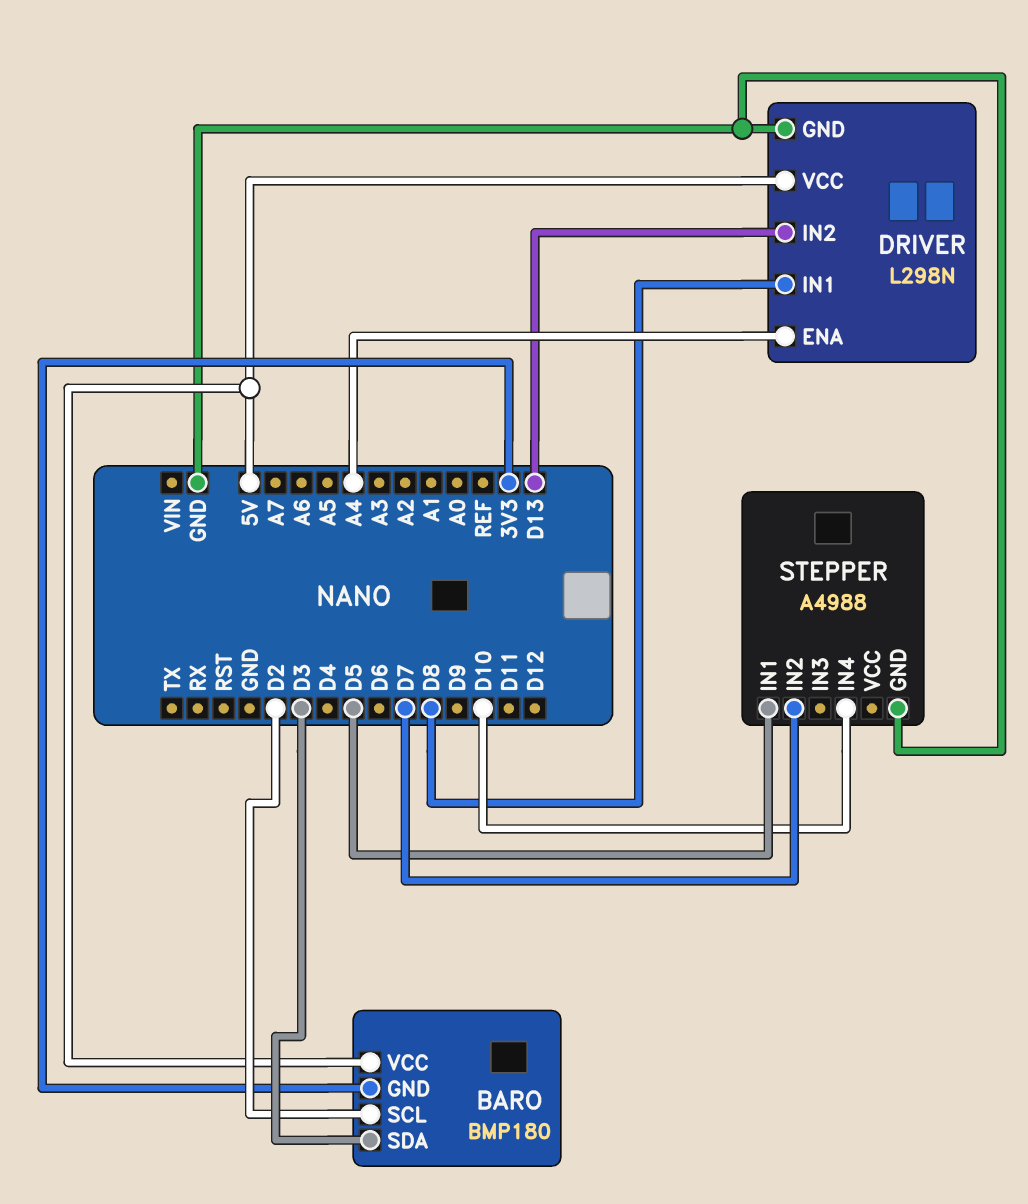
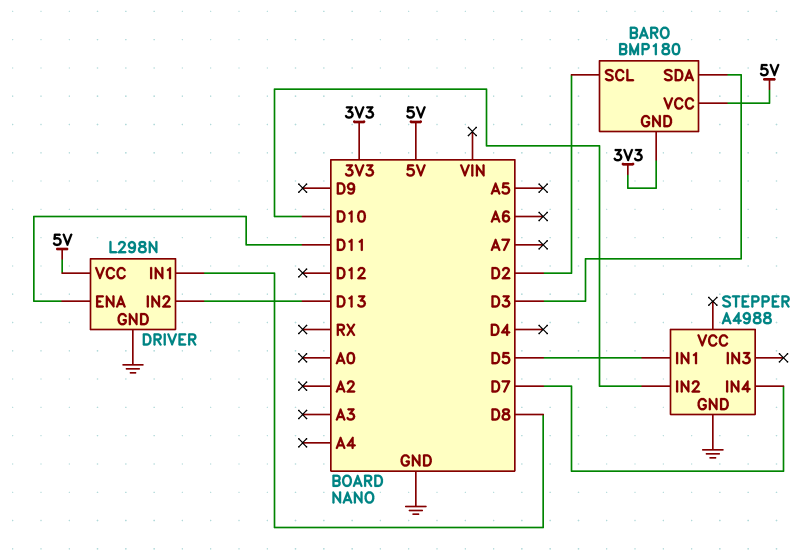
DRIVER pin ENA: A4 -> D11
STEPPER pin IN2: D7 -> D10
STEPPER pin IN4: D10 -> D7

